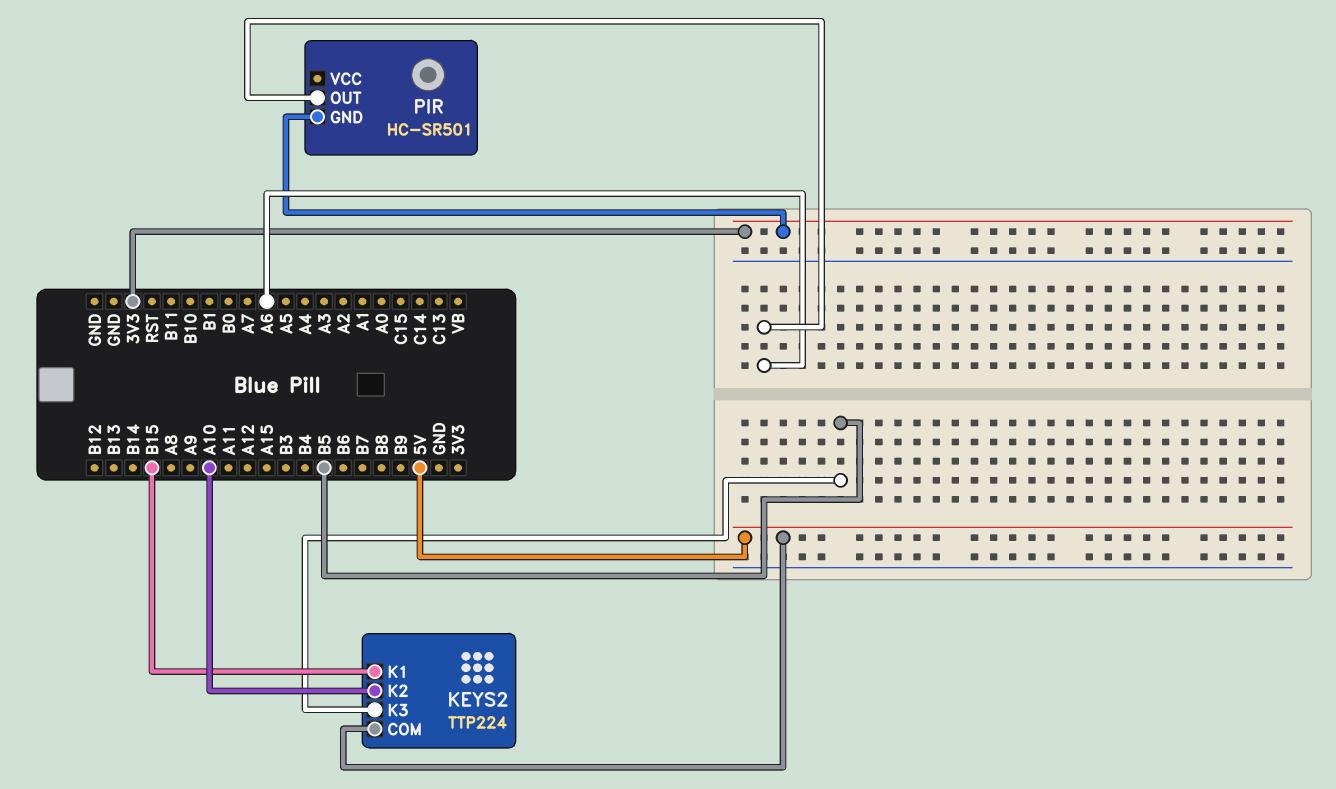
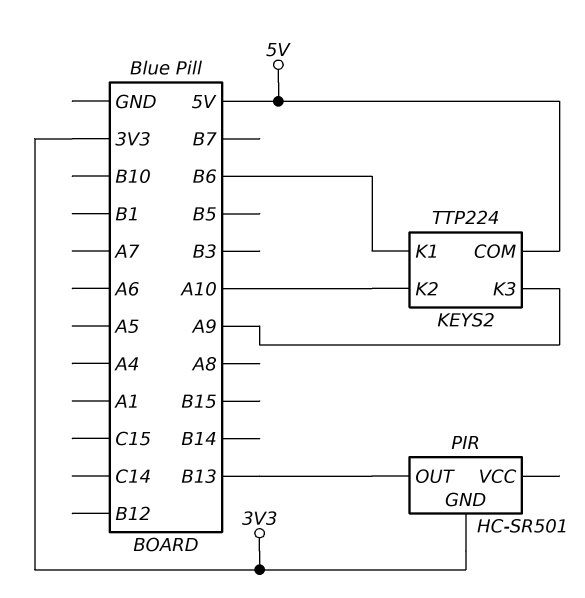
KEYS2 pin K1: B15 -> B6
KEYS2 pin K3: B5 -> A9
PIR pin OUT: A6 -> B13

